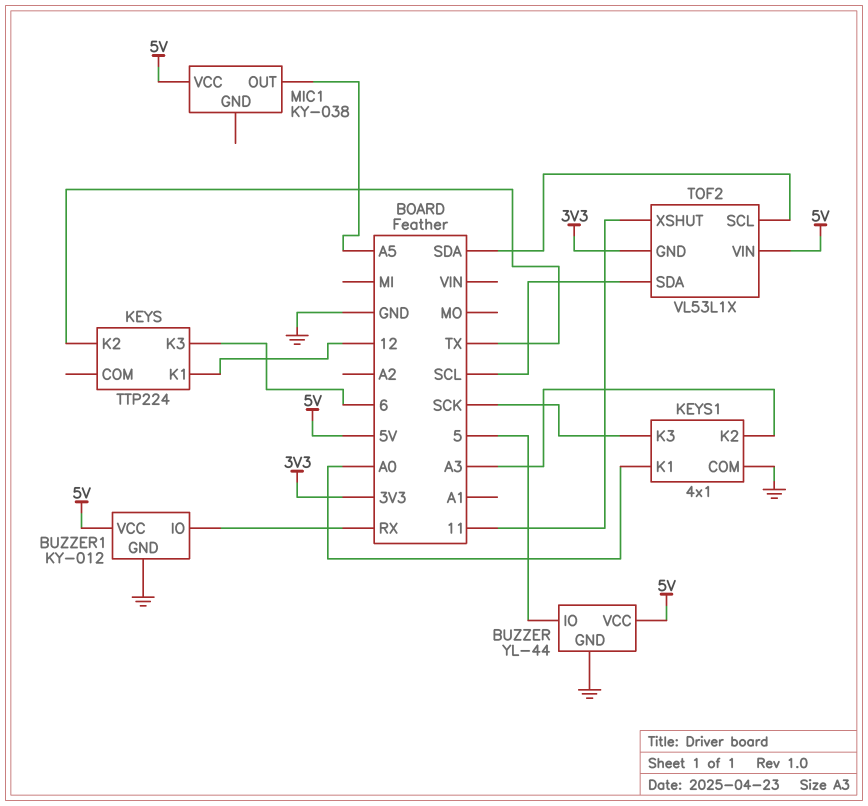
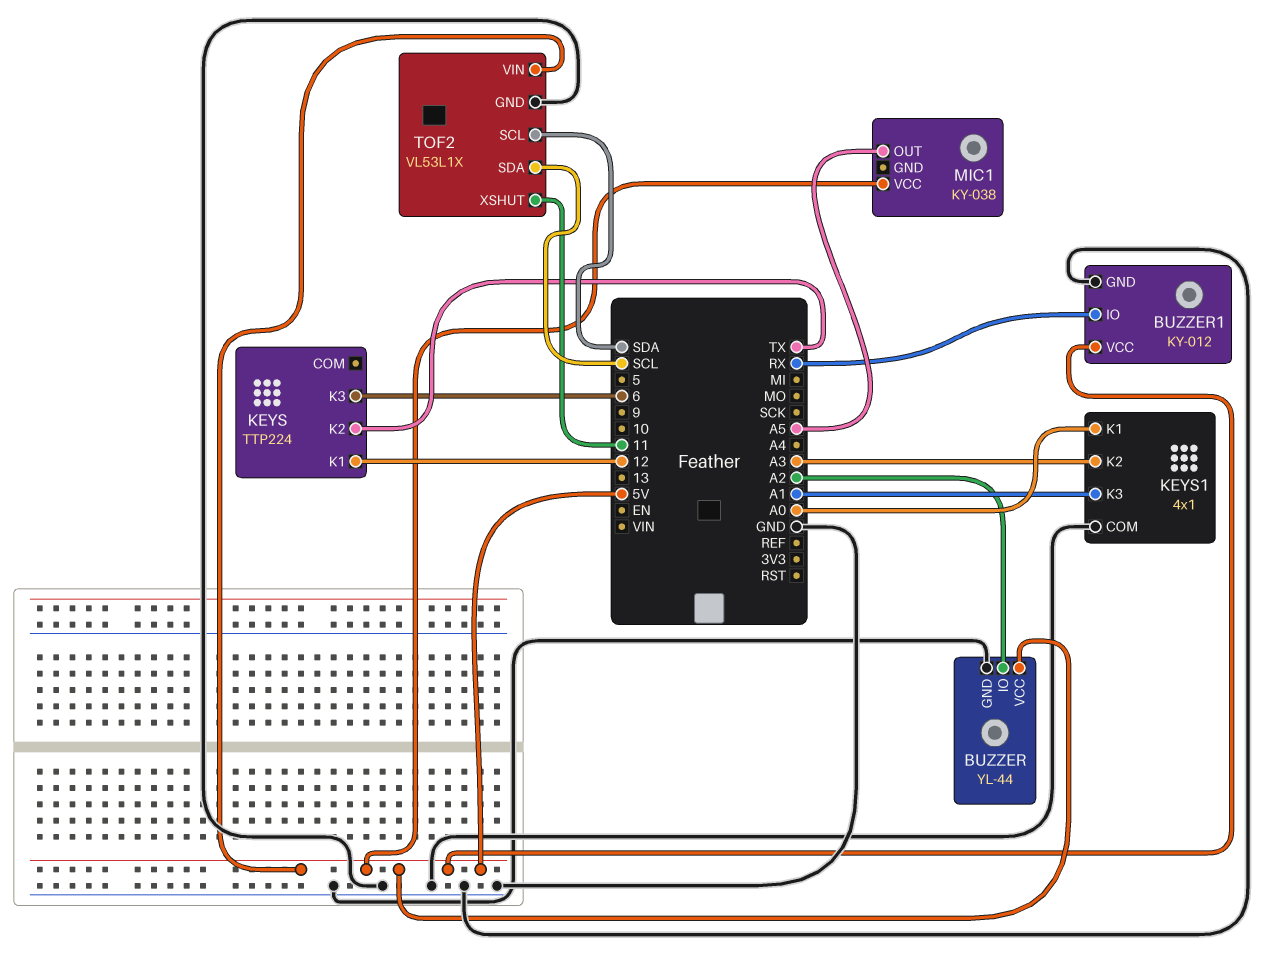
BUZZER pin IO: 5 -> A2
KEYS1 pin K3: SCK -> A1
TOF2 pin GND: 3V3 -> GND

